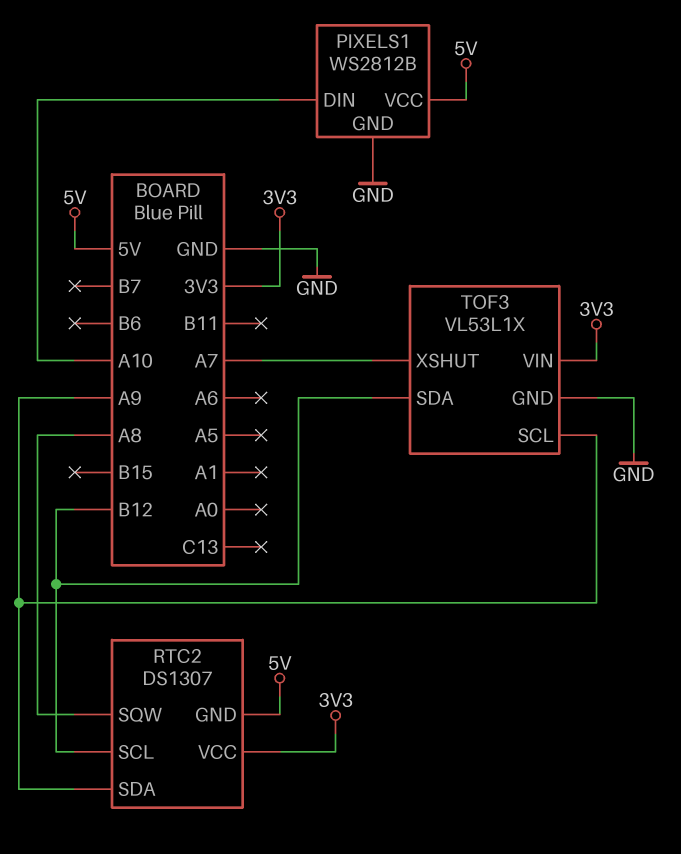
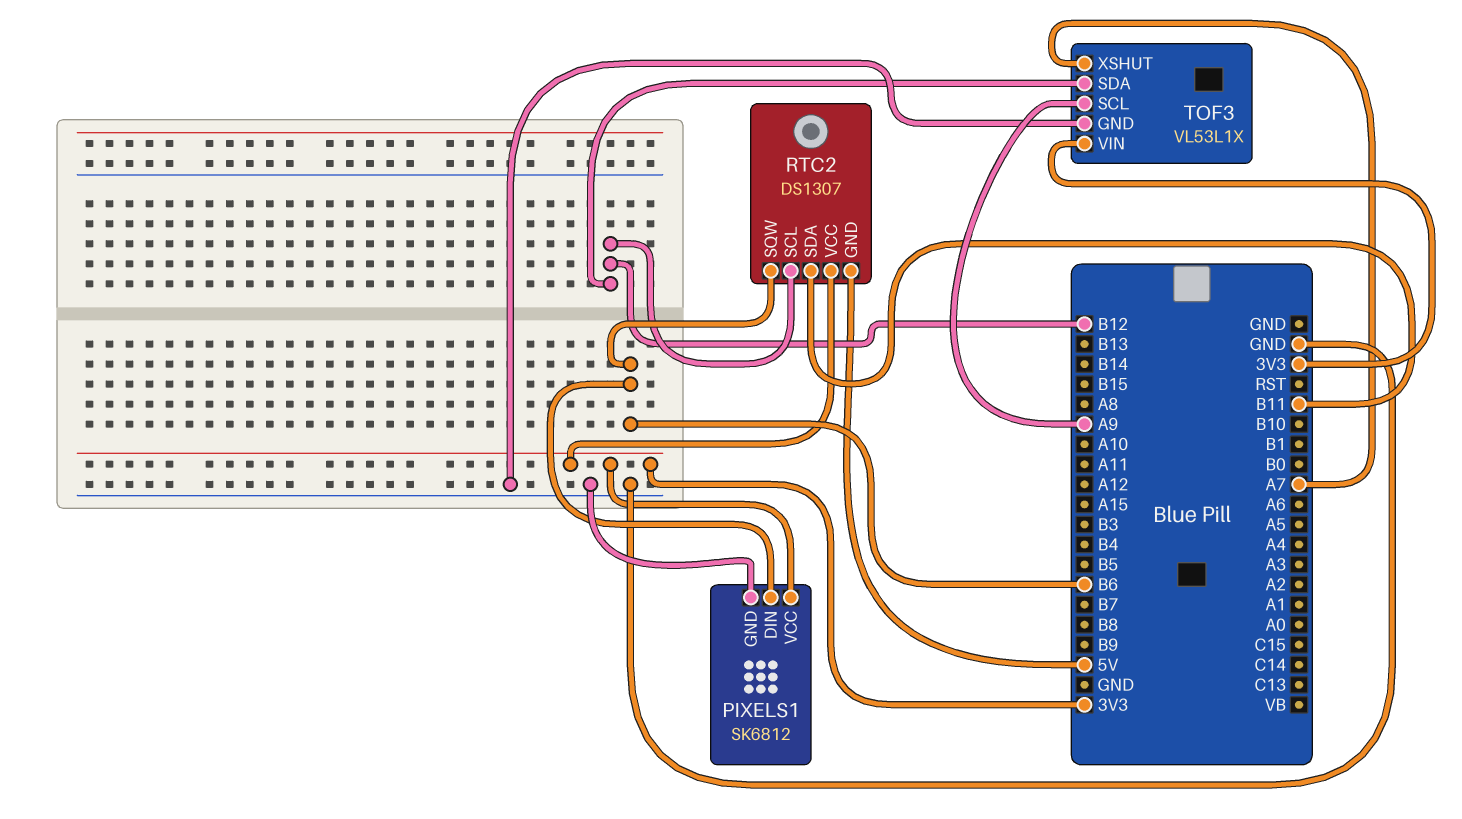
PIXELS1: WS2812B -> SK6812
PIXELS1 pin DIN: A10 -> B6
PIXELS1 pin VCC: 5V -> 3V3
RTC2 pin SDA: A9 -> B11
RTC2 pin SQW: A8 -> B6

